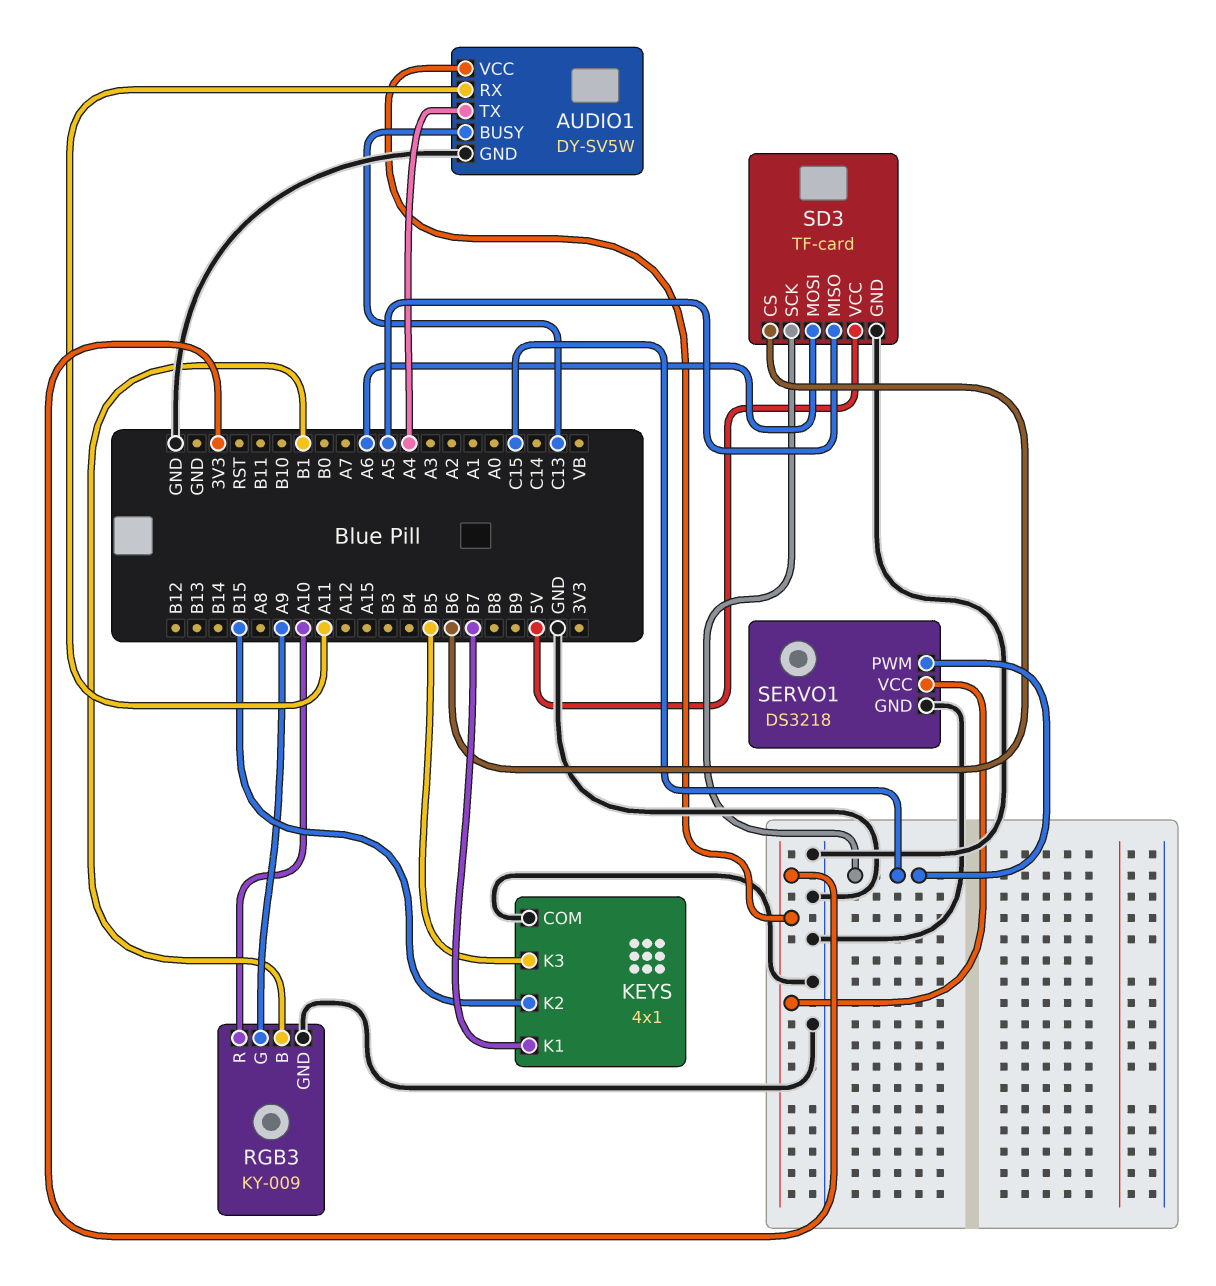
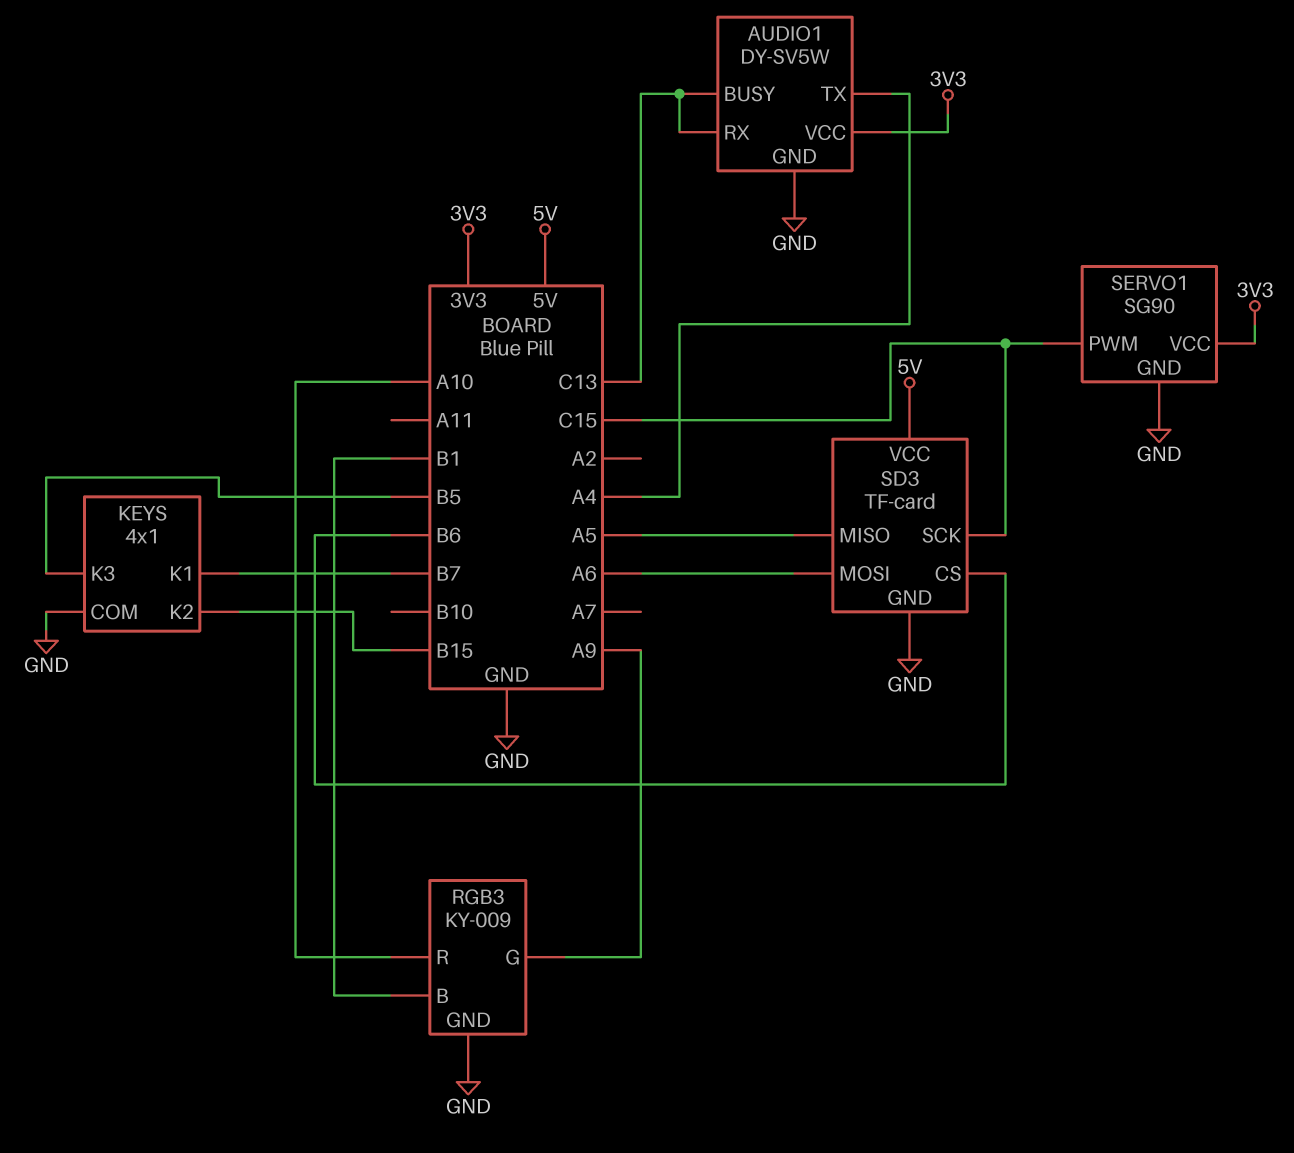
AUDIO1 pin RX: A11 -> C13
SERVO1: DS3218 -> SG90

